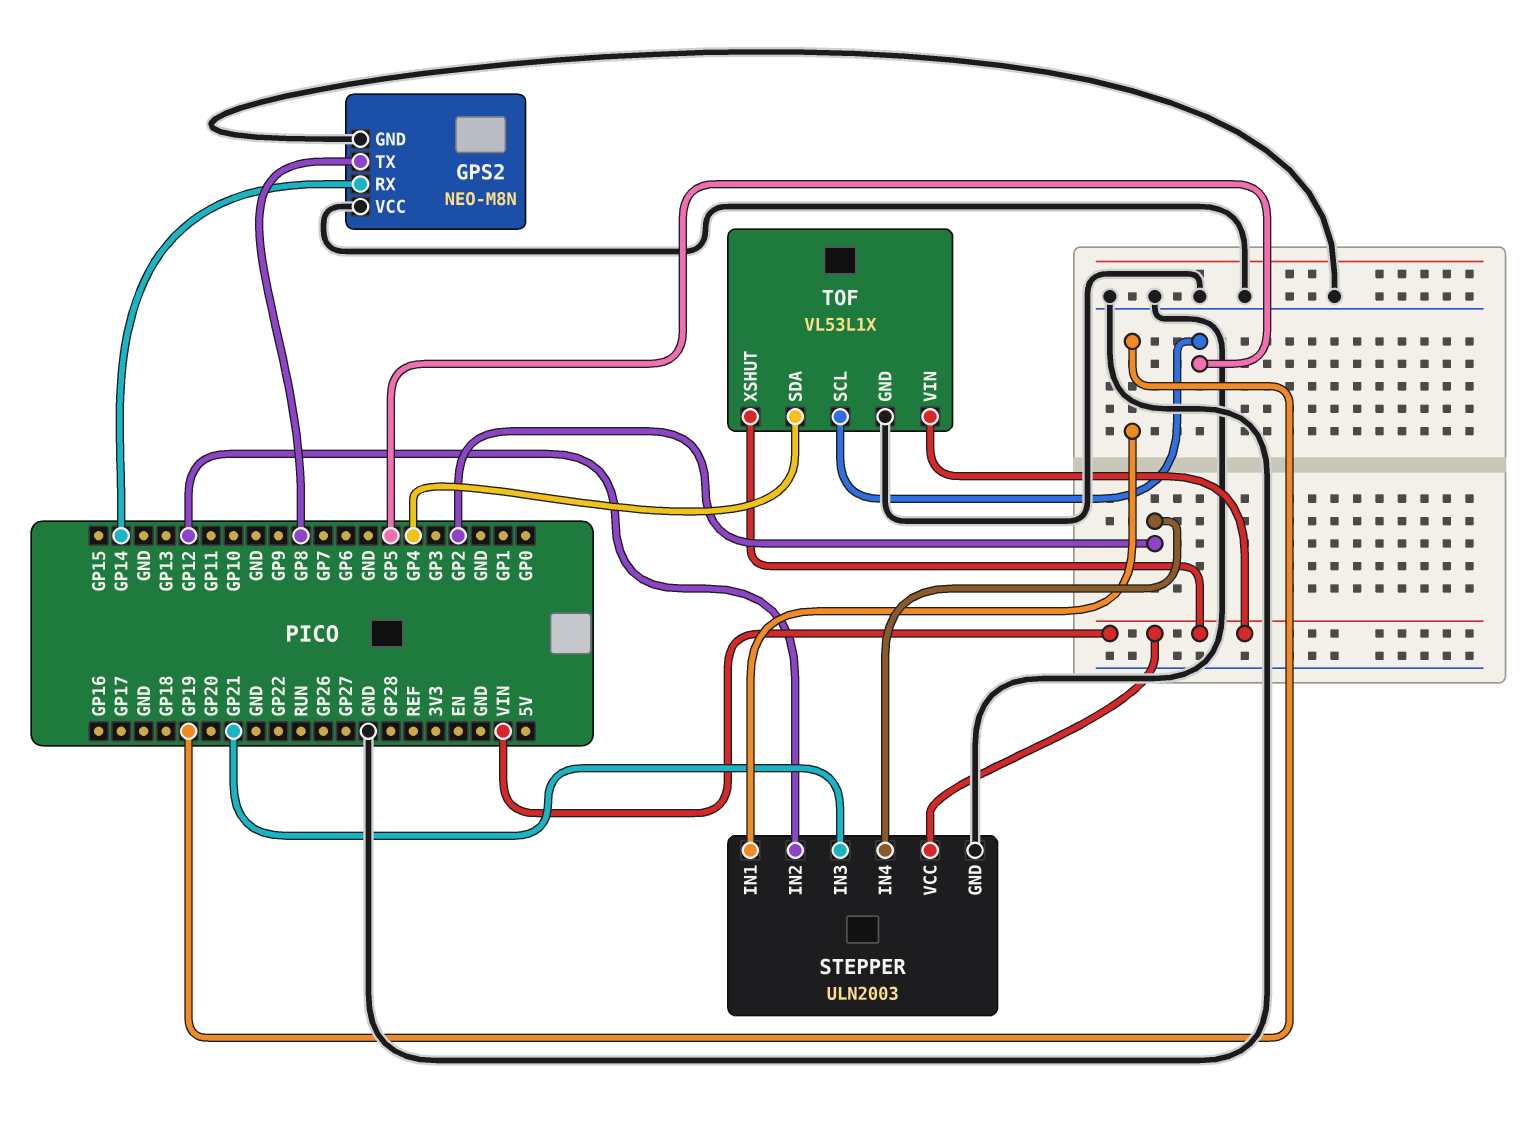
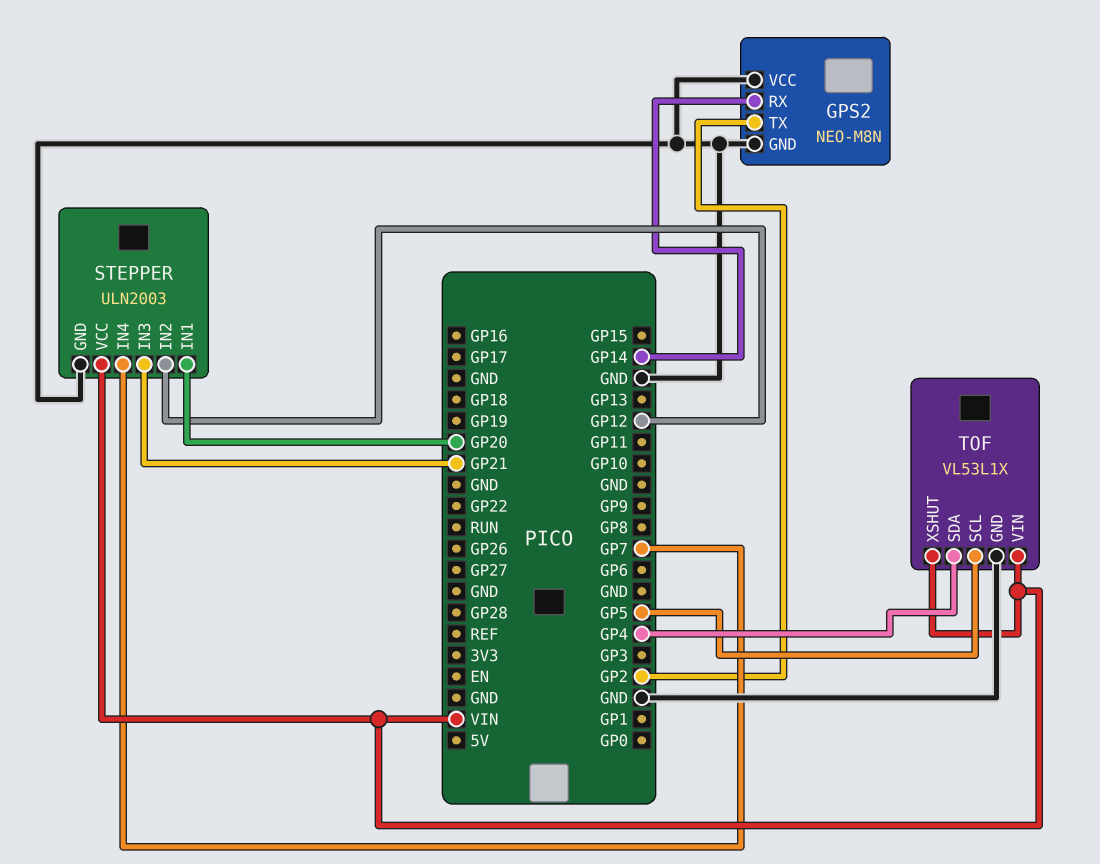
GPS2 pin TX: GP8 -> GP2
STEPPER pin IN1: GP19 -> GP20
STEPPER pin IN4: GP2 -> GP7

